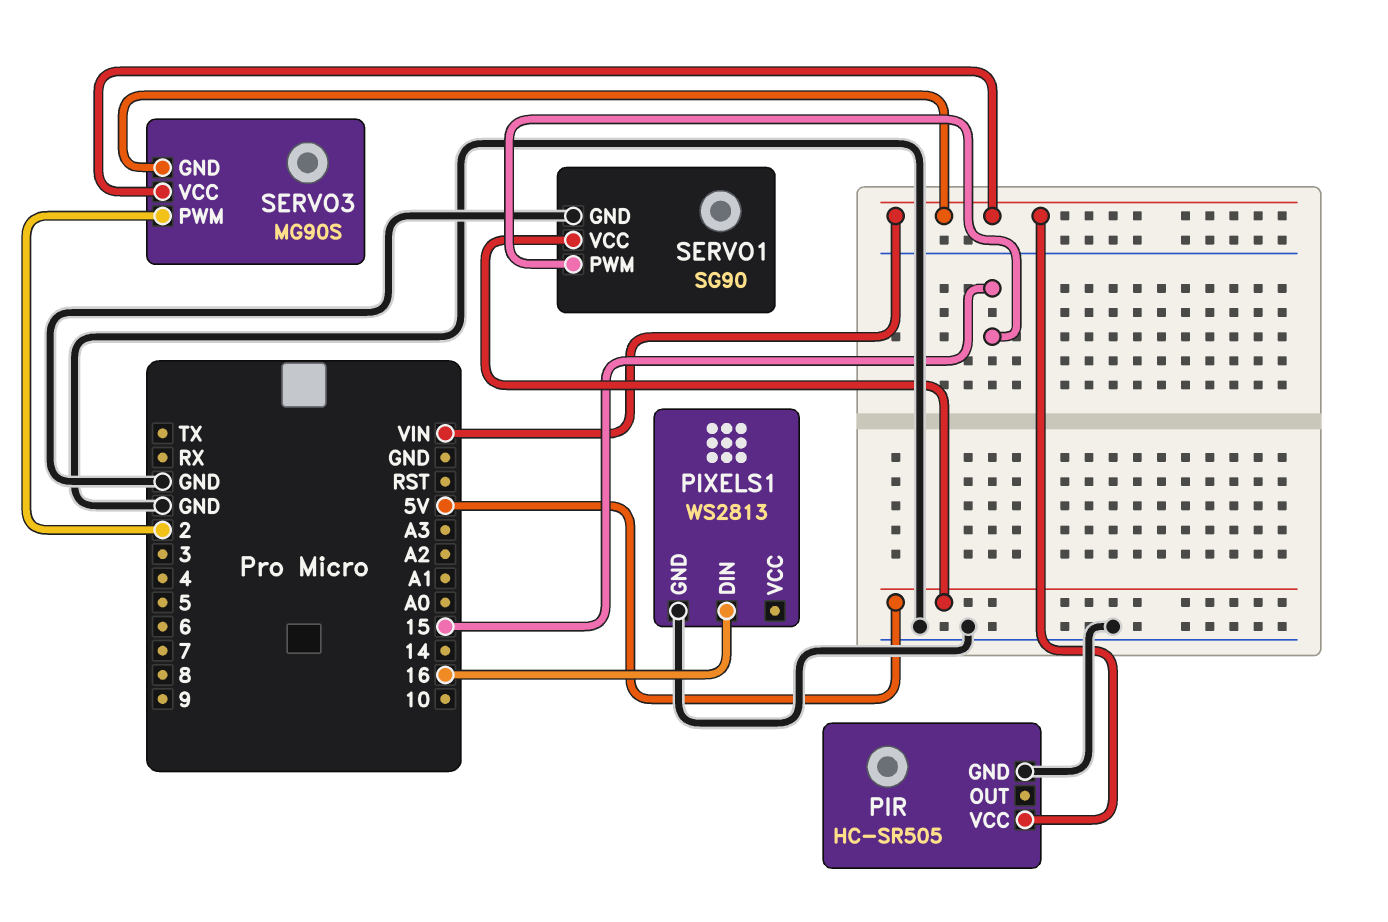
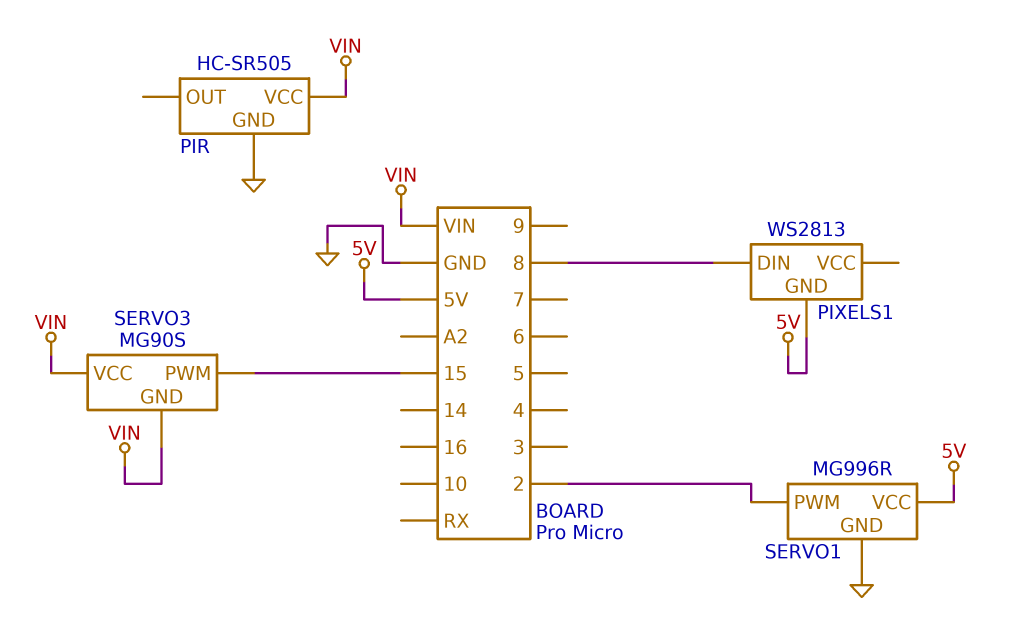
PIXELS1 pin DIN: 16 -> 8
PIXELS1 pin GND: GND -> 5V
SERVO1: SG90 -> MG996R
SERVO1 pin PWM: 15 -> 2
SERVO3 pin PWM: 2 -> 15

